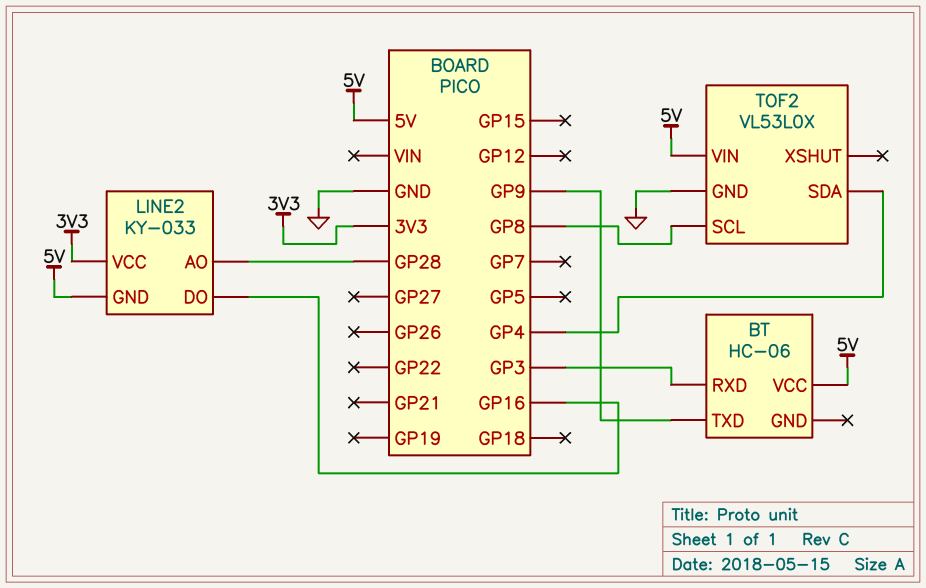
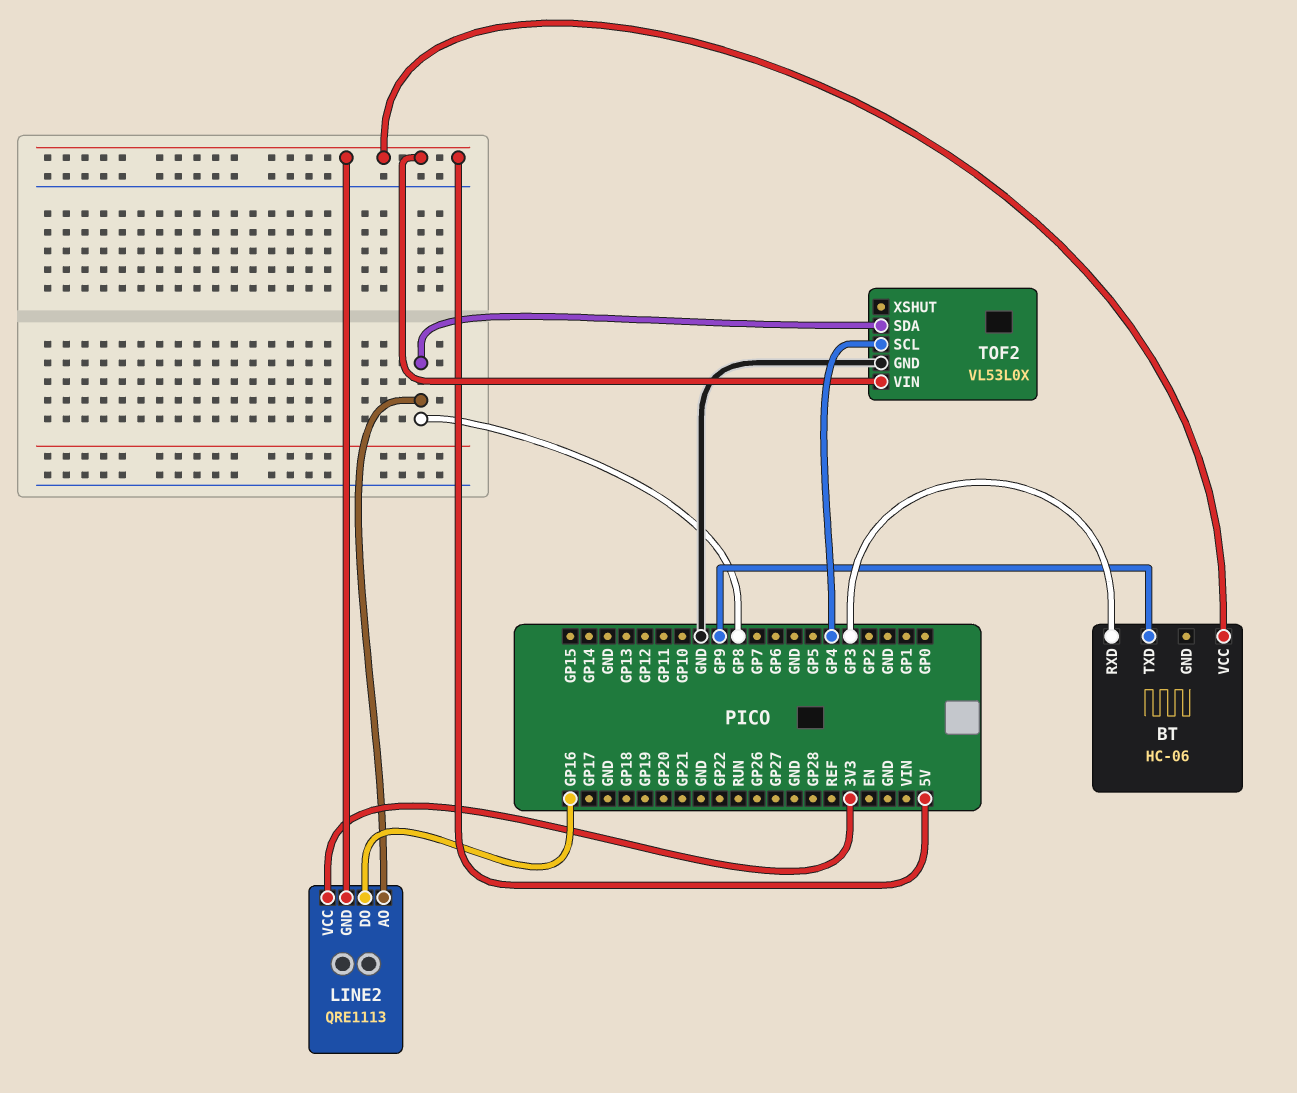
LINE2: KY-033 -> QRE1113
LINE2 pin AO: GP28 -> GP8
TOF2 pin SCL: GP8 -> GP4
TOF2 pin SDA: GP4 -> GP8

